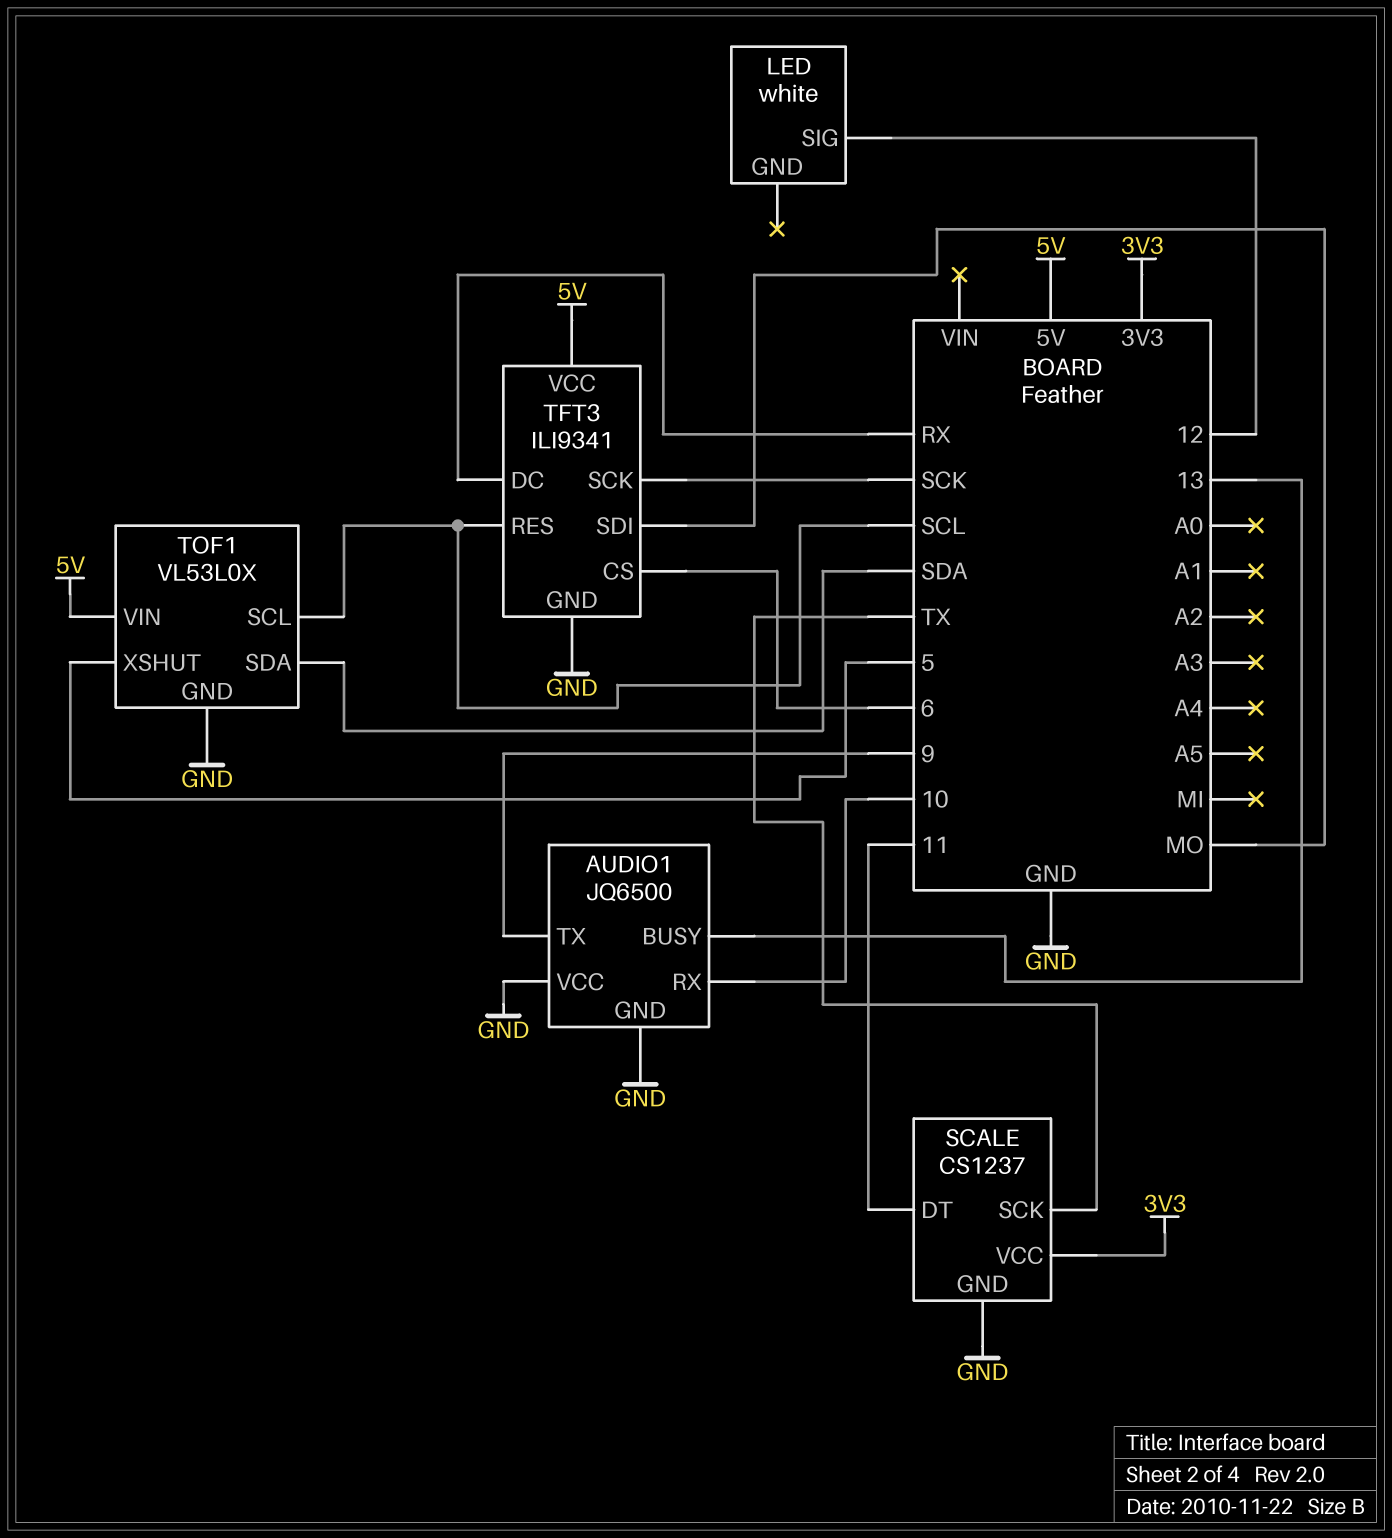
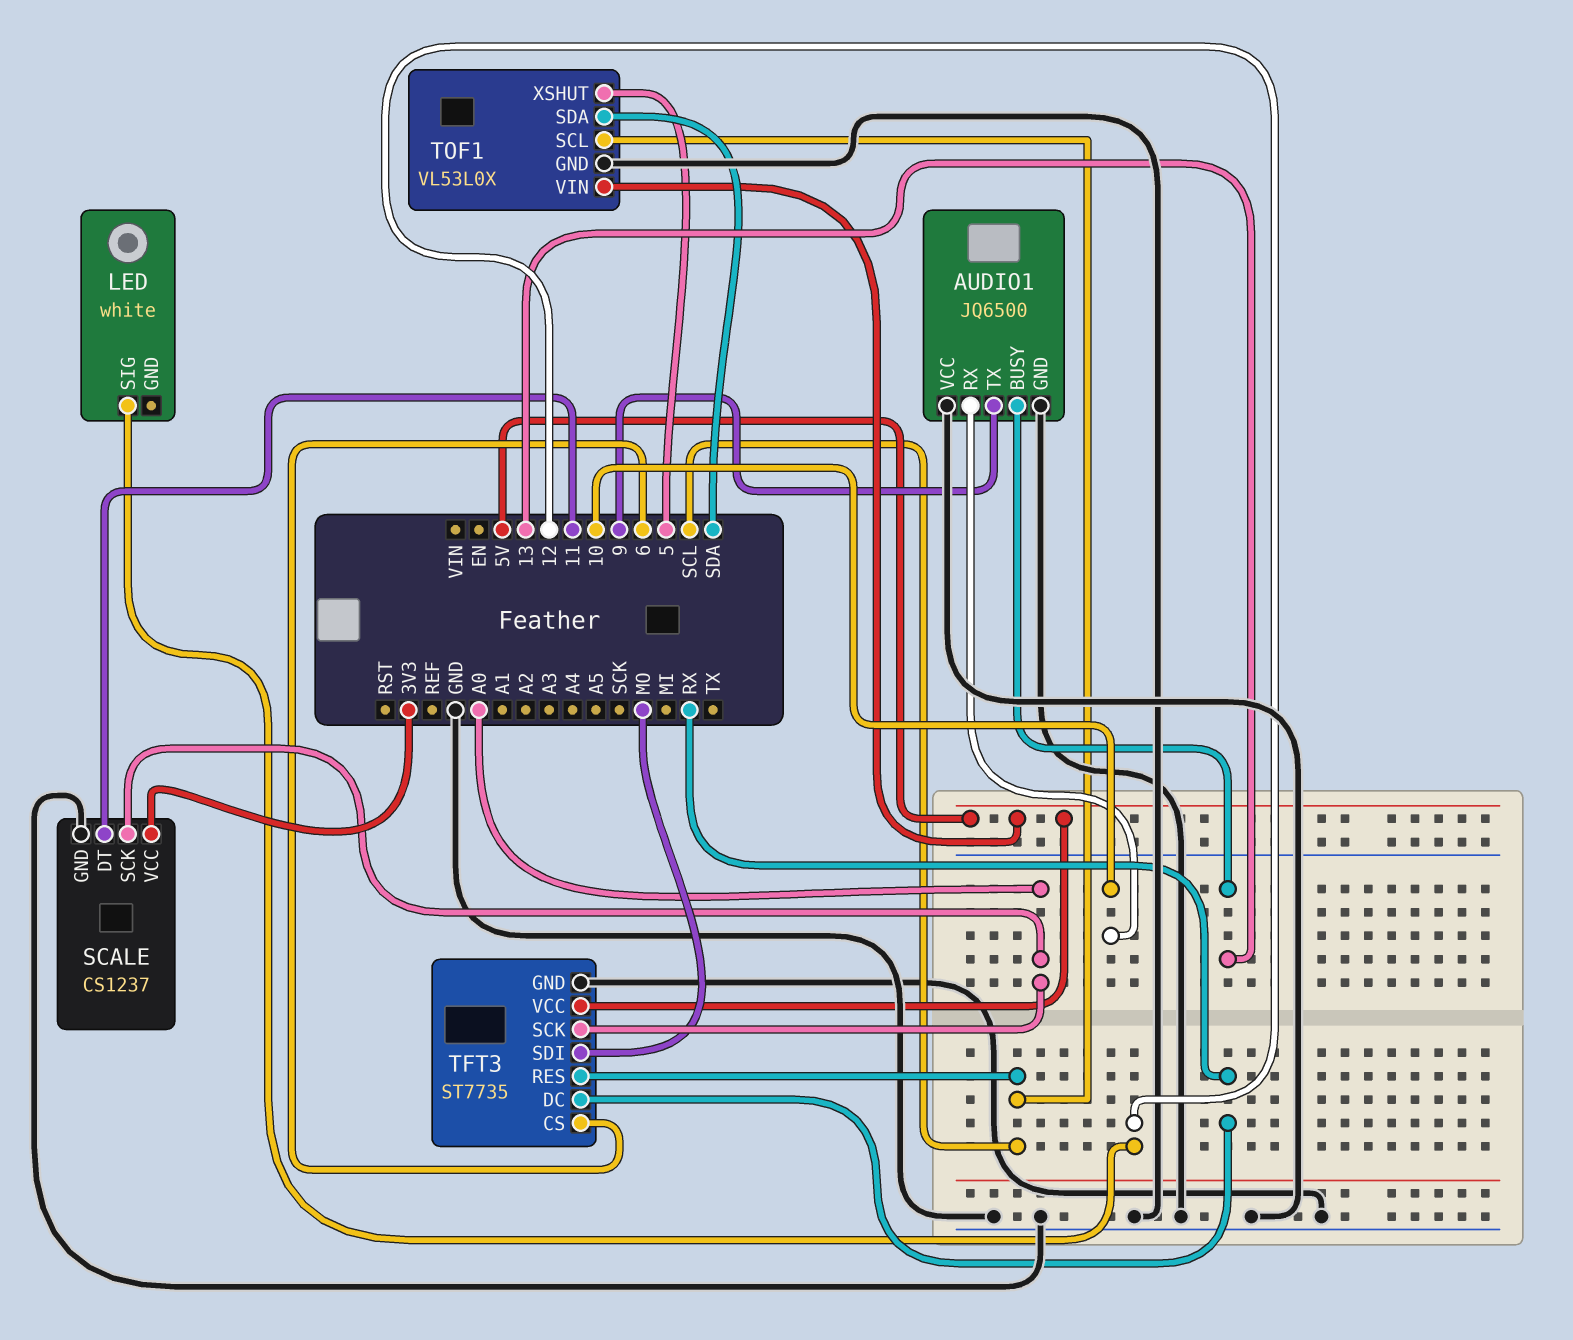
SCALE pin SCK: TX -> A0
TFT3: ILI9341 -> ST7735
TFT3 pin SCK: SCK -> A0

